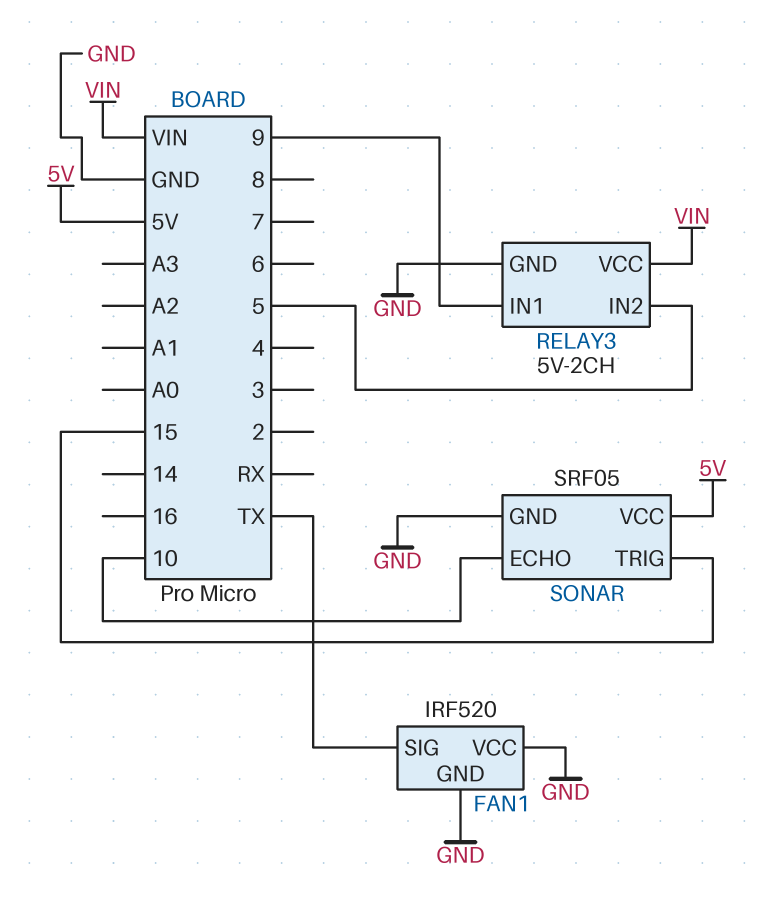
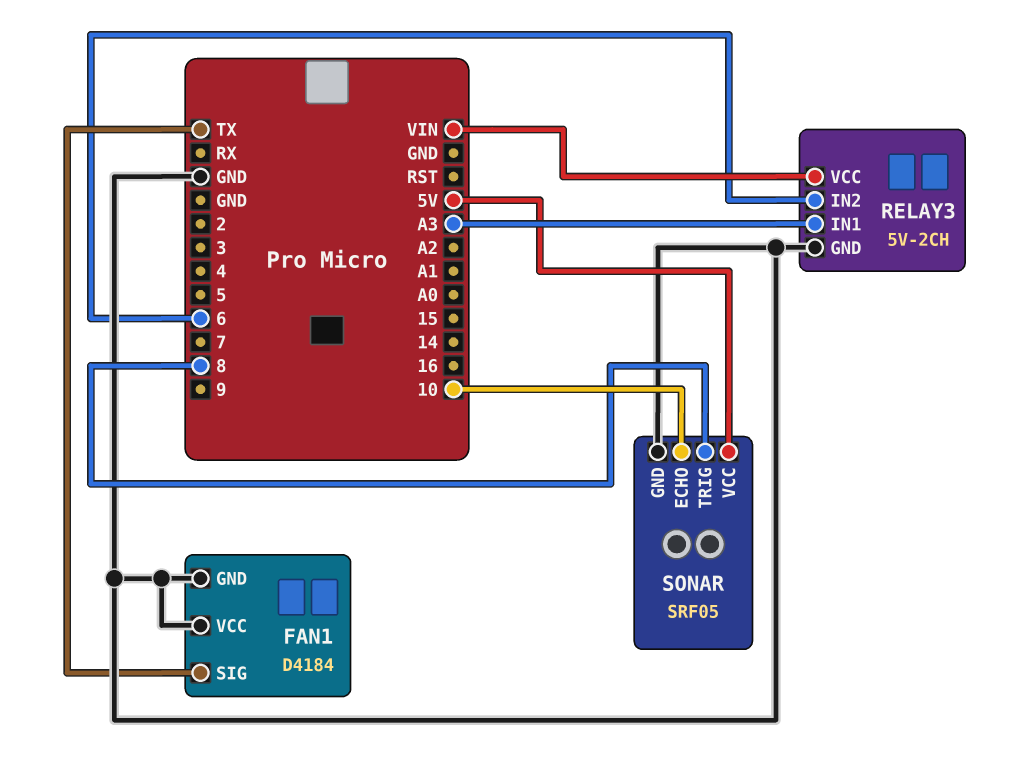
FAN1: IRF520 -> D4184
RELAY3 pin IN1: 9 -> A3
RELAY3 pin IN2: 5 -> 6
SONAR pin TRIG: 15 -> 8

